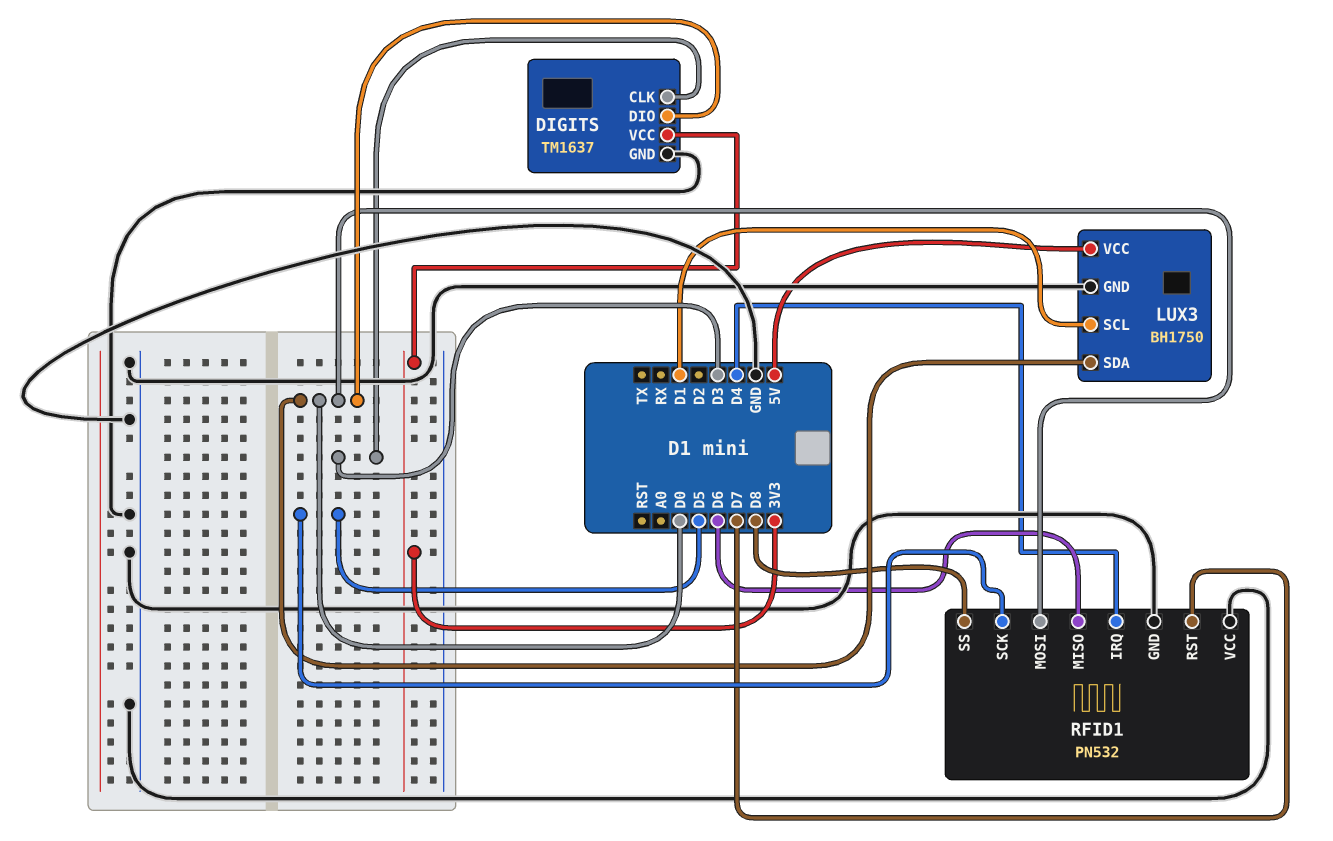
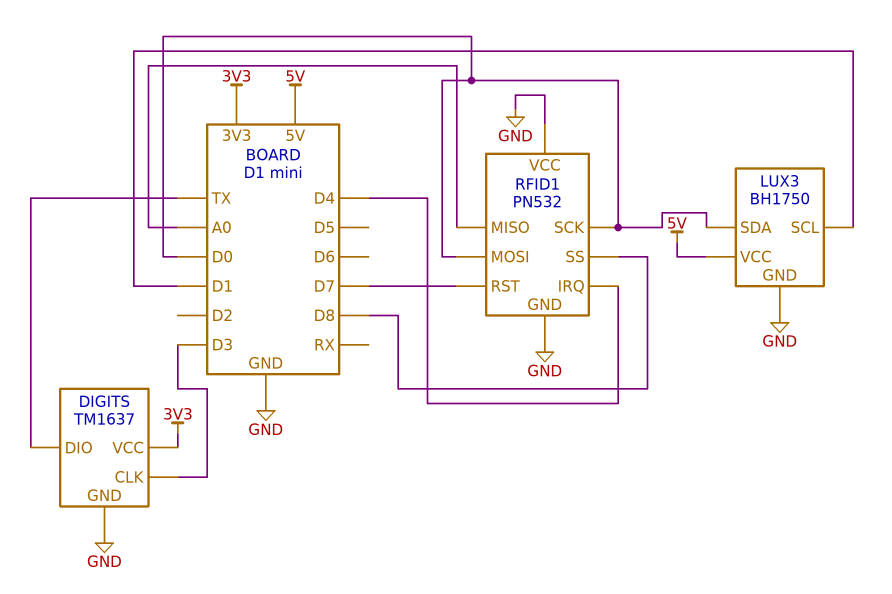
DIGITS pin DIO: D0 -> TX
RFID1 pin MISO: D6 -> A0
RFID1 pin SCK: D5 -> D0

